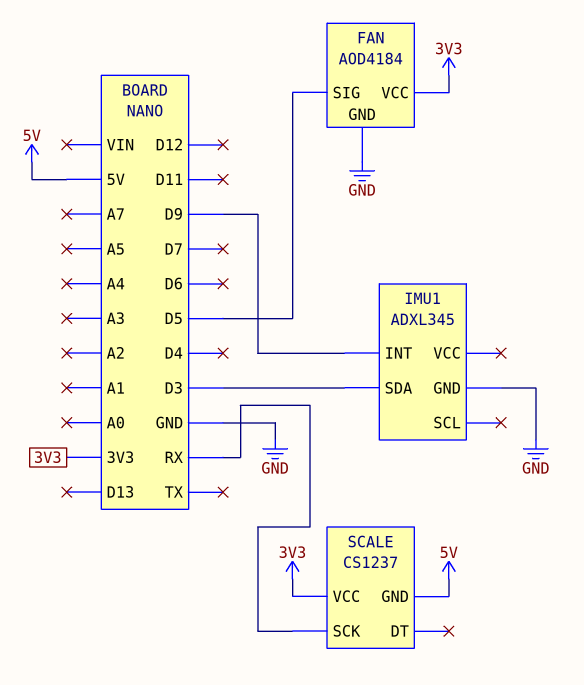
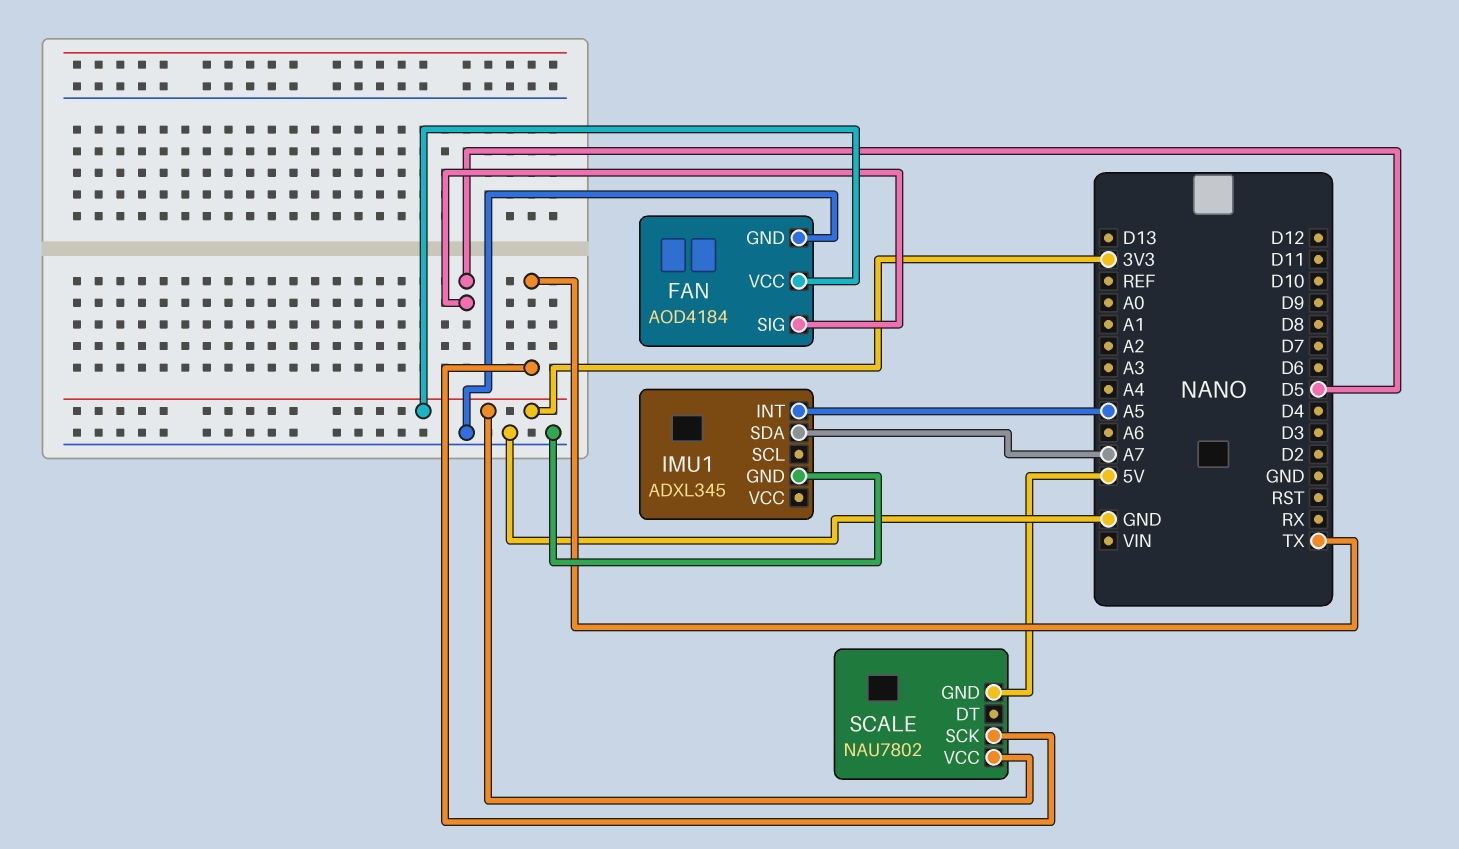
IMU1 pin INT: D9 -> A5
IMU1 pin SDA: D3 -> A7
SCALE: CS1237 -> NAU7802
SCALE pin SCK: RX -> TX

